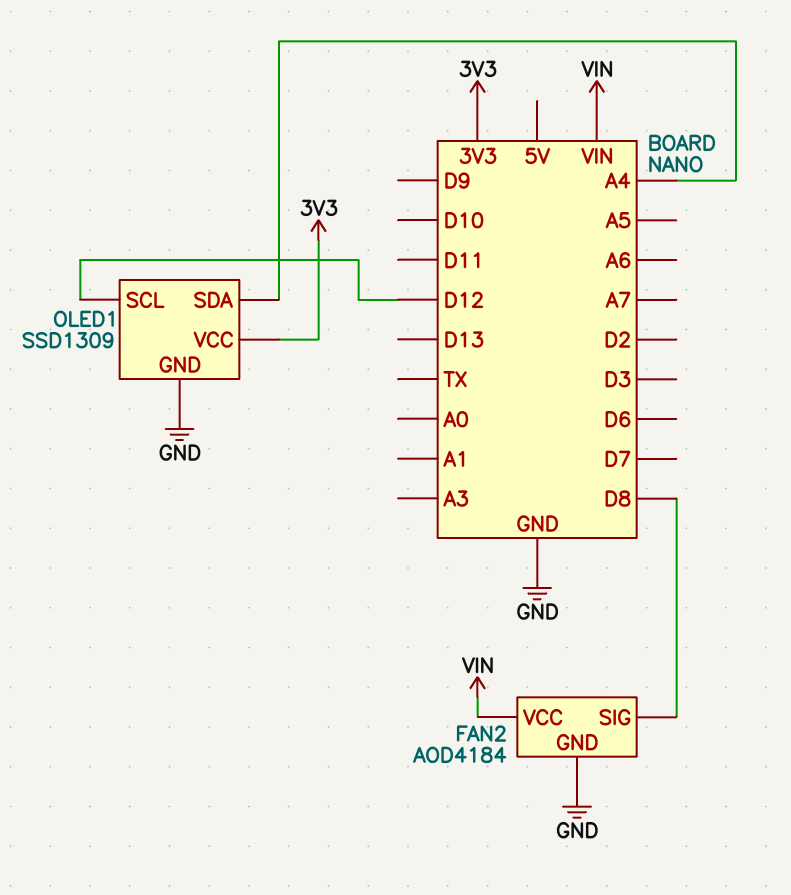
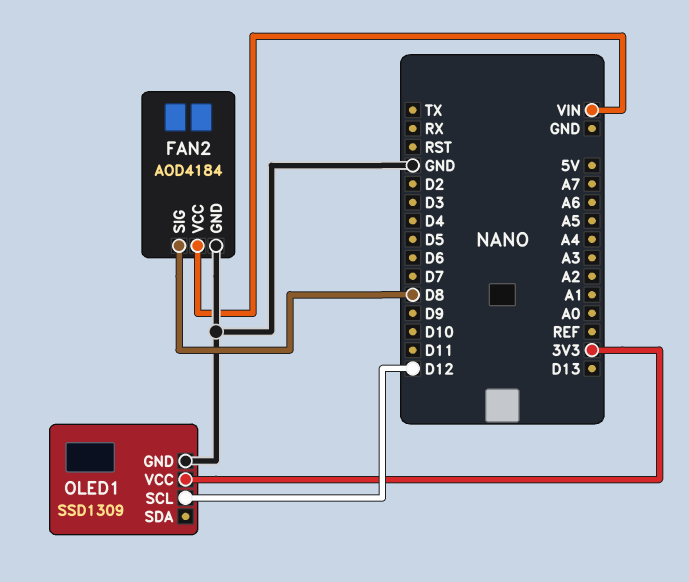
OLED1 pin SDA: A4 -> none

